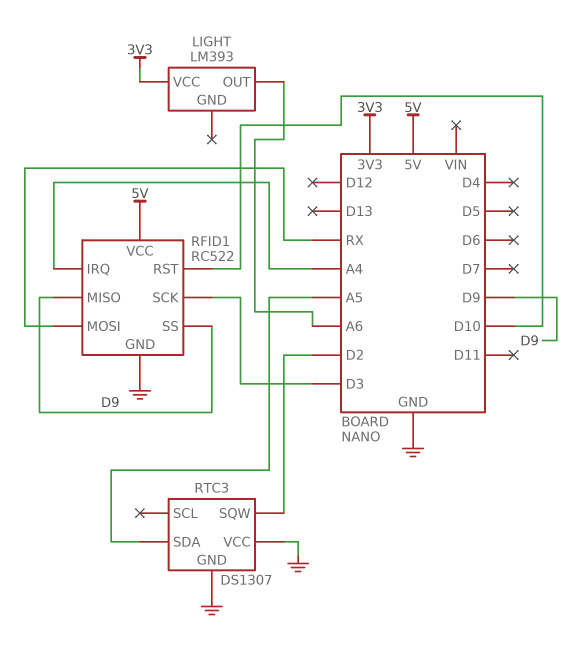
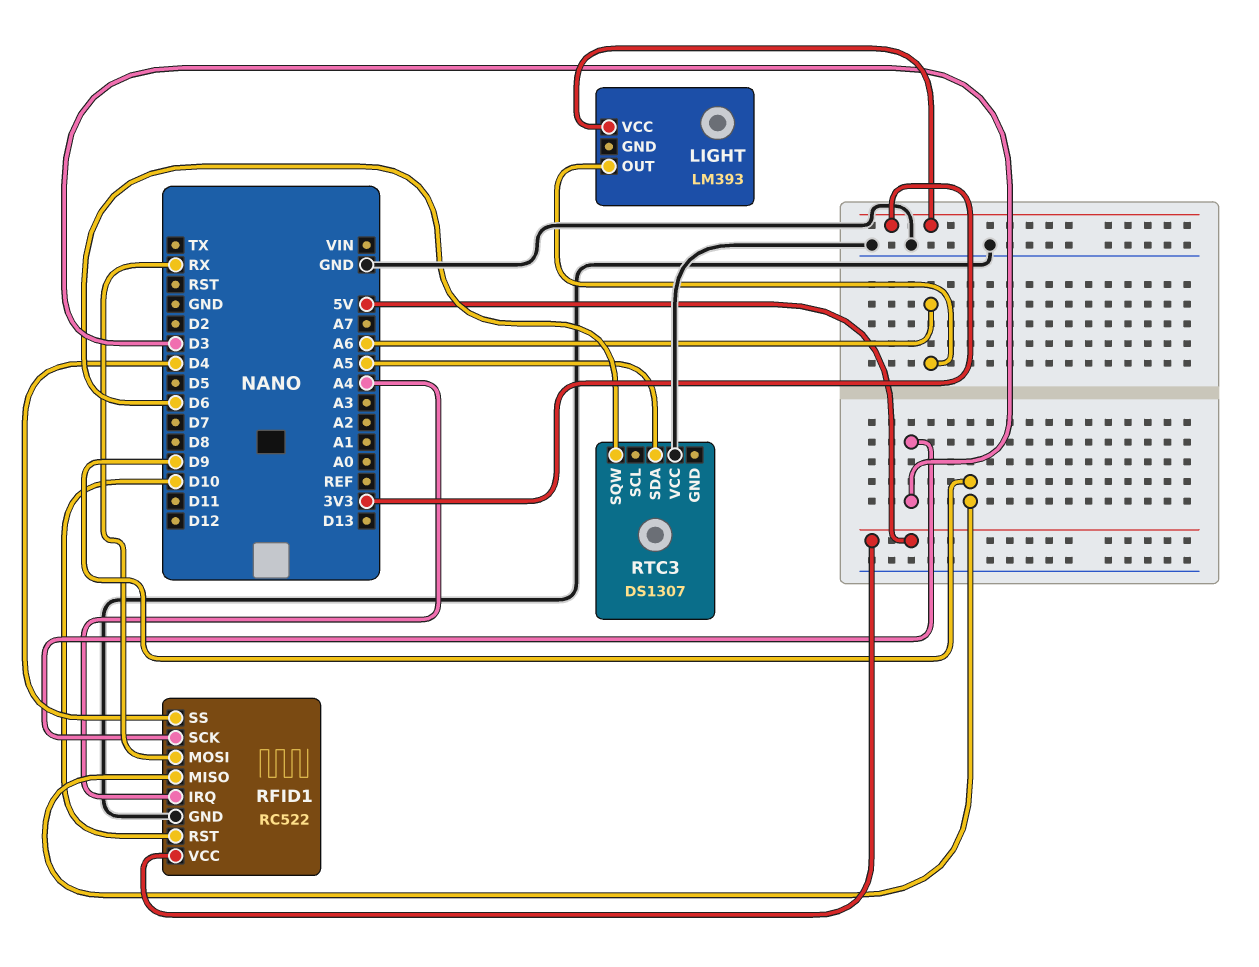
RFID1 pin SS: D9 -> D4
RTC3 pin GND: GND -> none
RTC3 pin SQW: D2 -> D6

